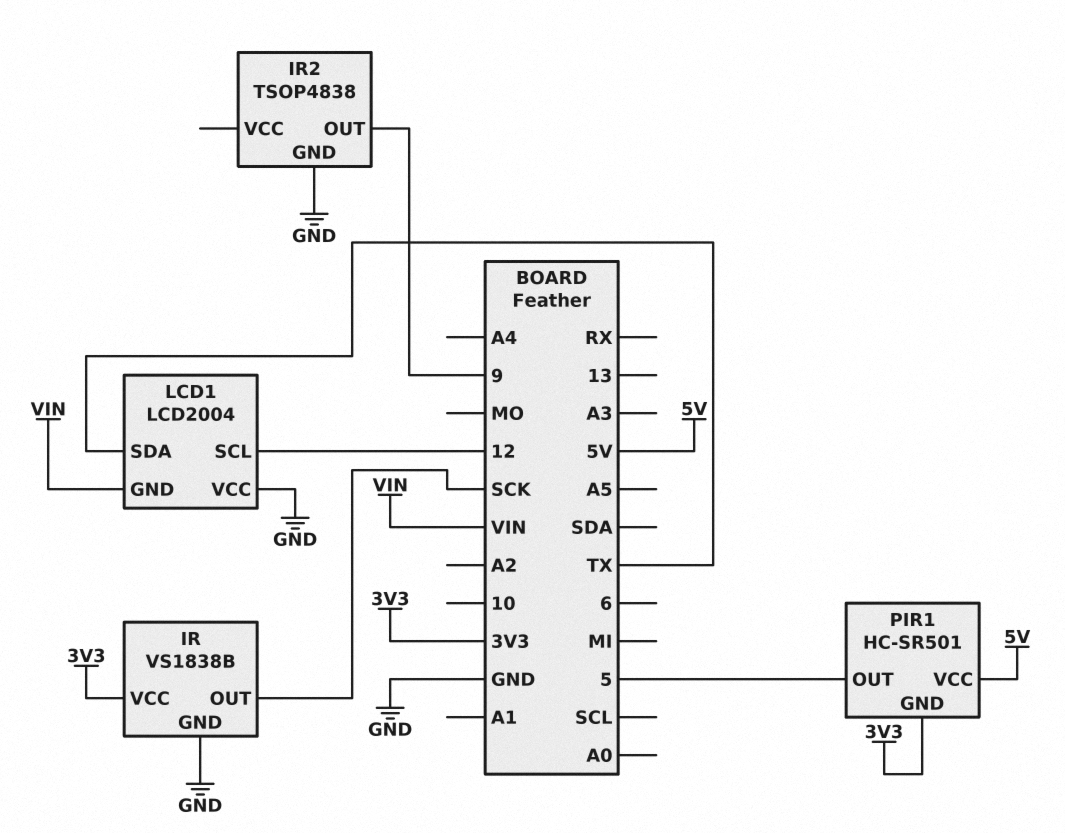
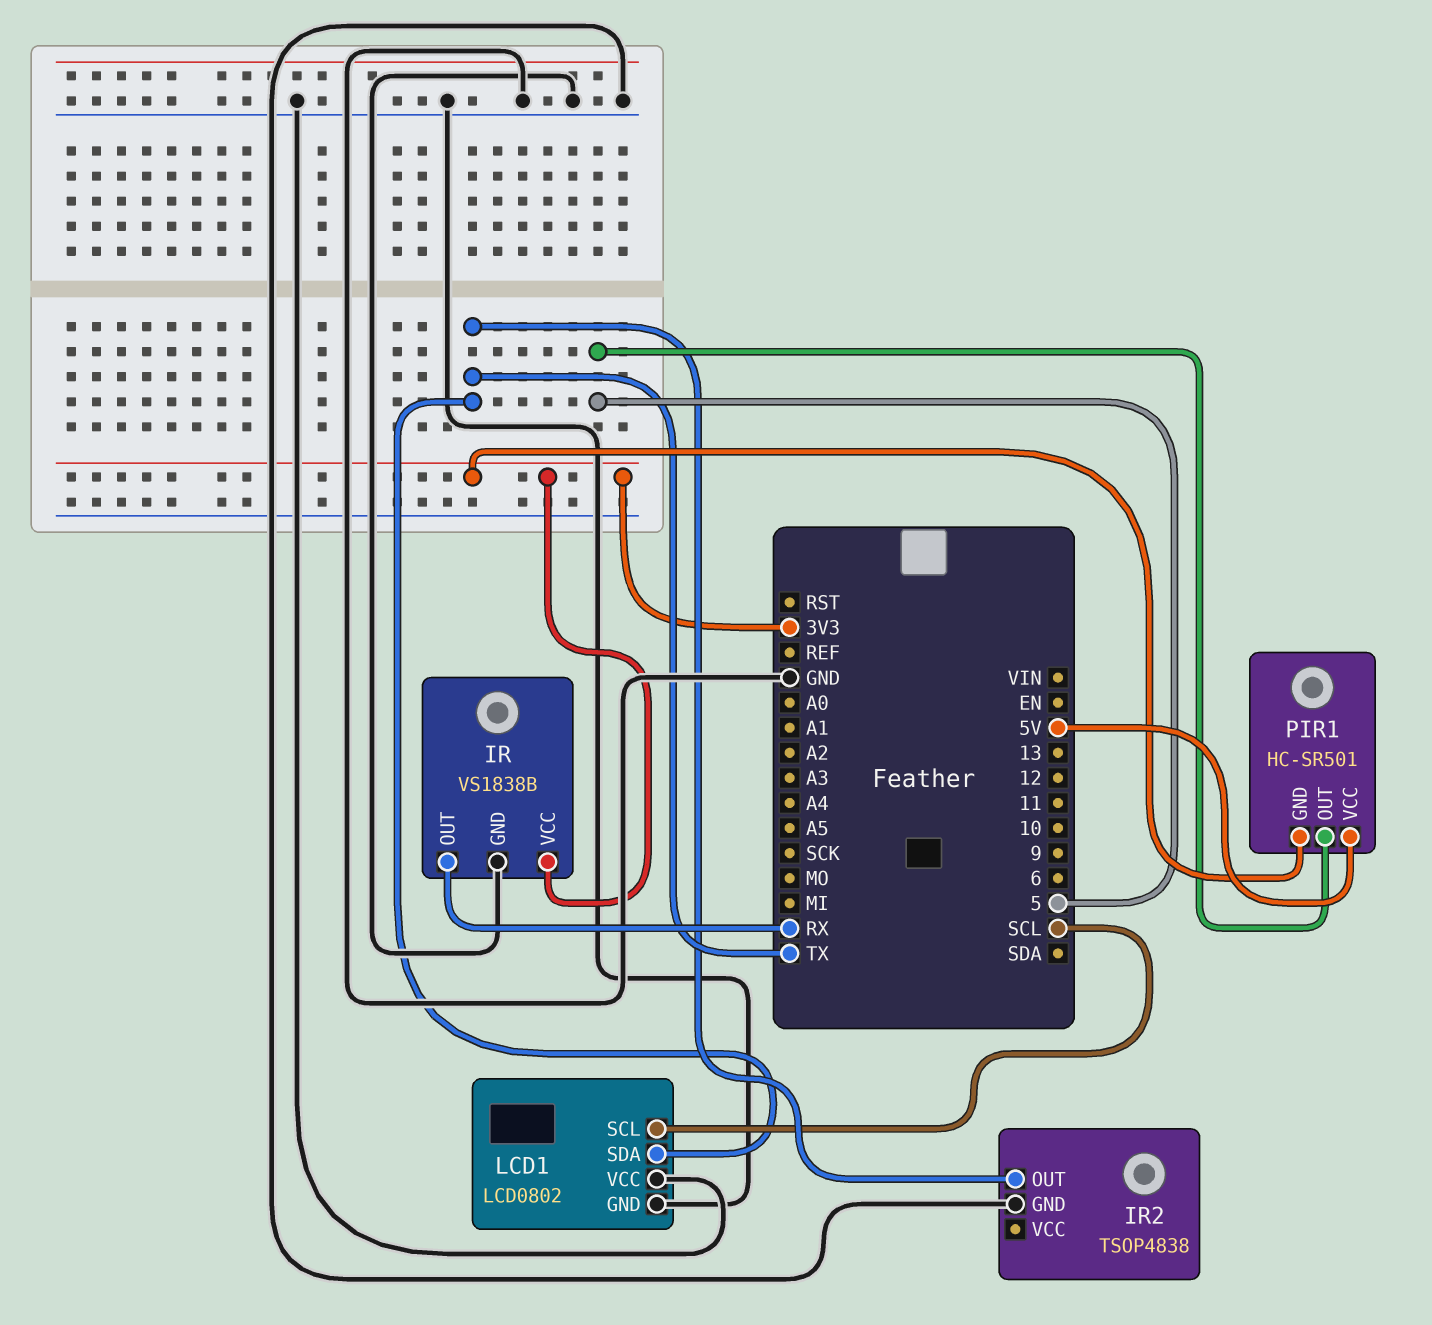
IR pin OUT: SCK -> RX
IR2 pin OUT: 9 -> TX
LCD1: LCD2004 -> LCD0802
LCD1 pin GND: VIN -> GND
LCD1 pin SCL: 12 -> SCL

